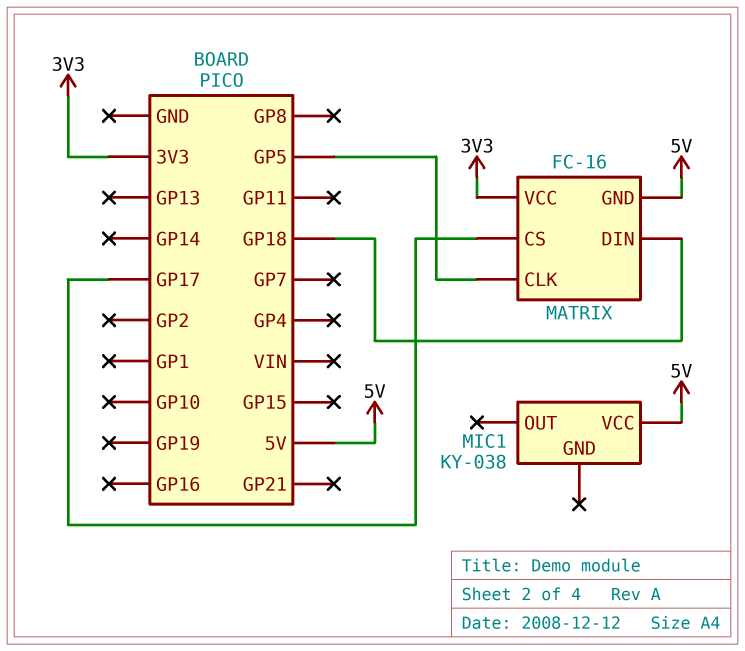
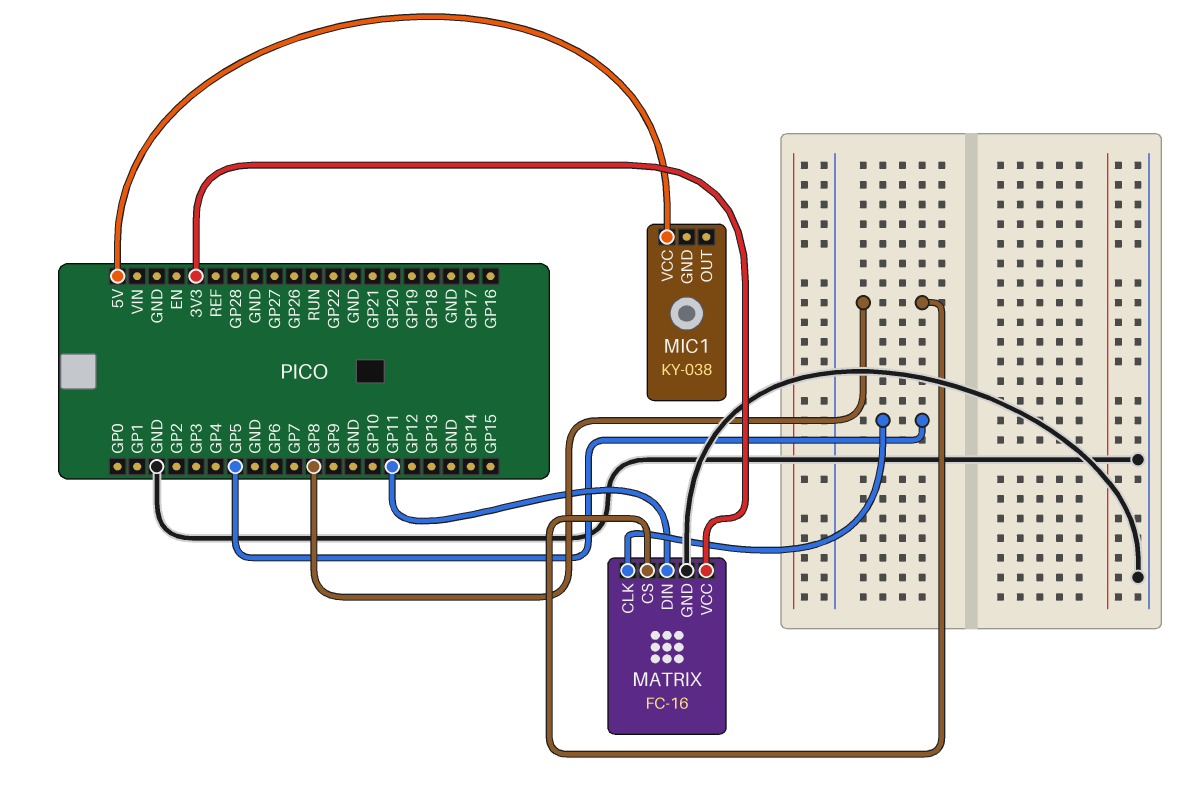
MATRIX pin CS: GP17 -> GP8
MATRIX pin DIN: GP18 -> GP11
MATRIX pin GND: 5V -> GND

